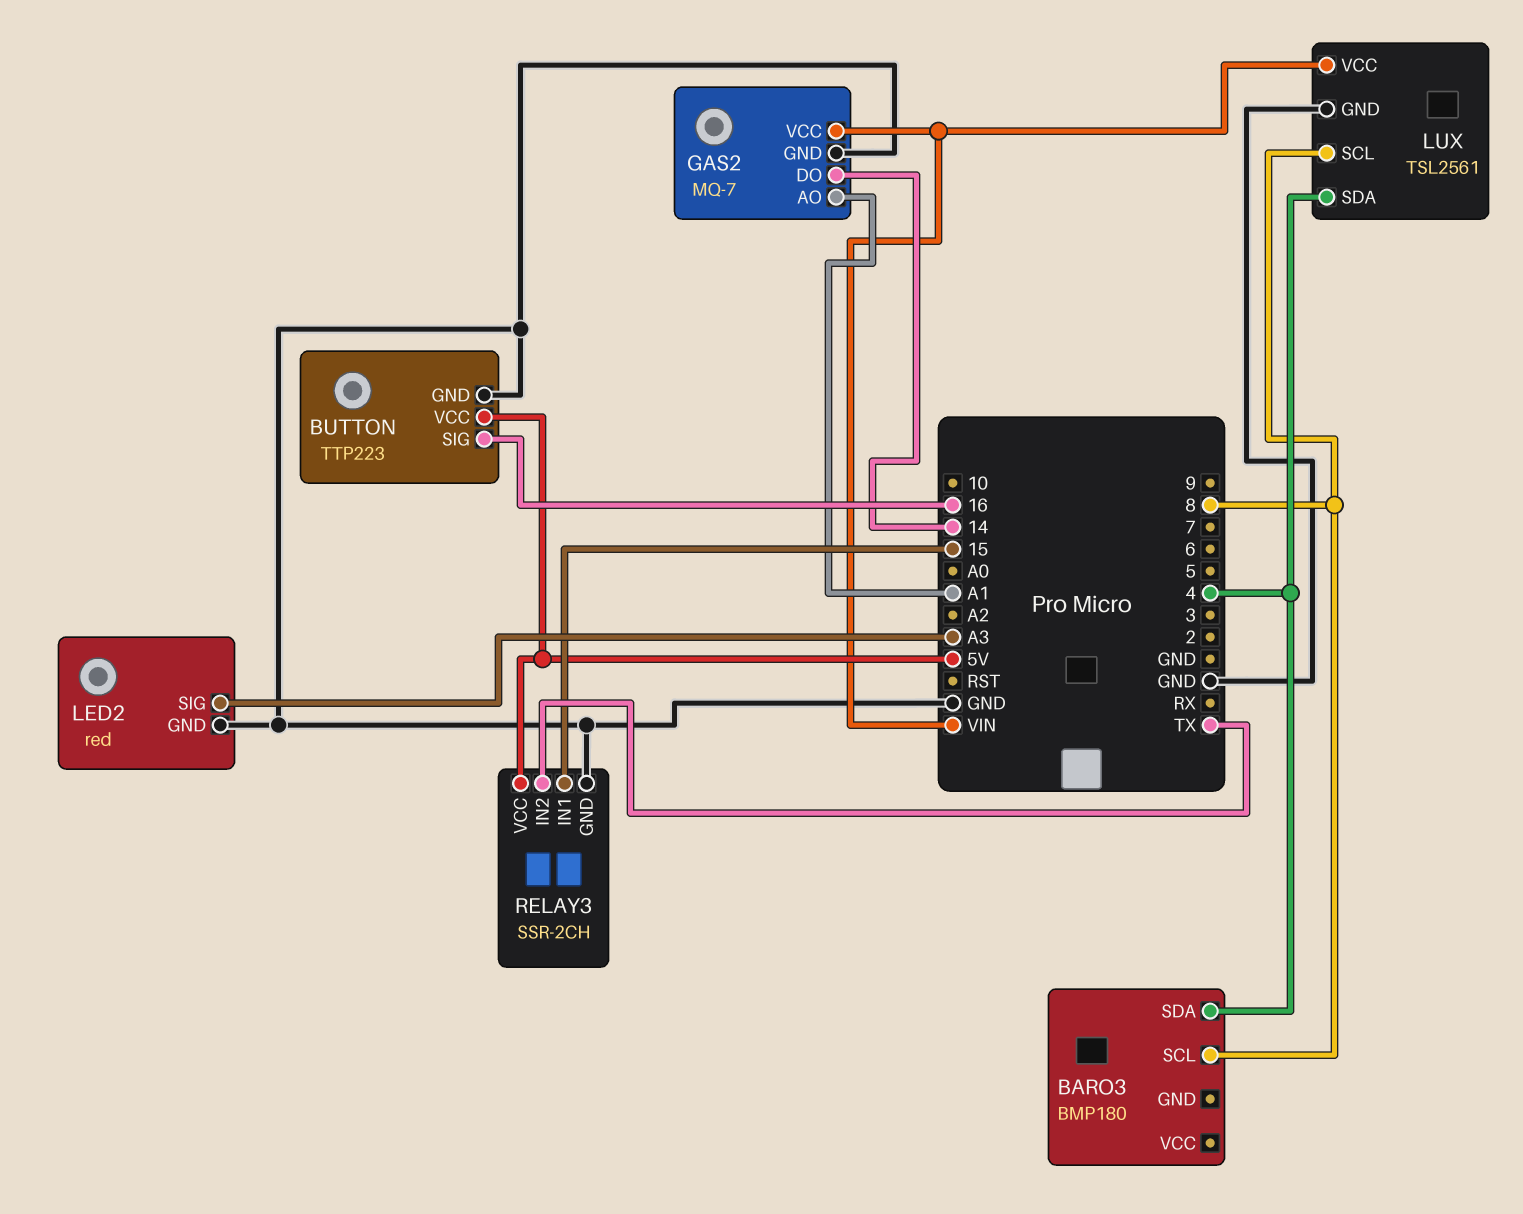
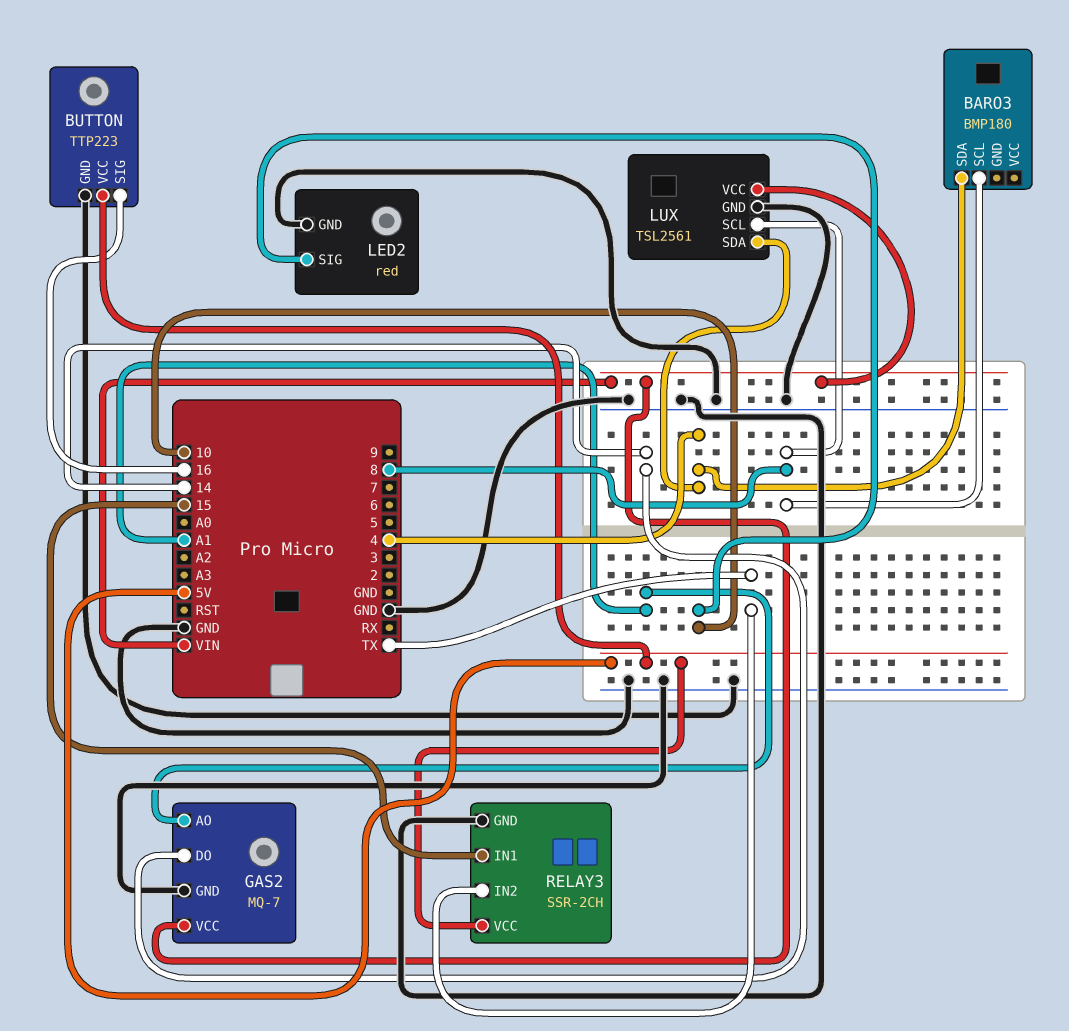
LED2 pin SIG: A3 -> 10

